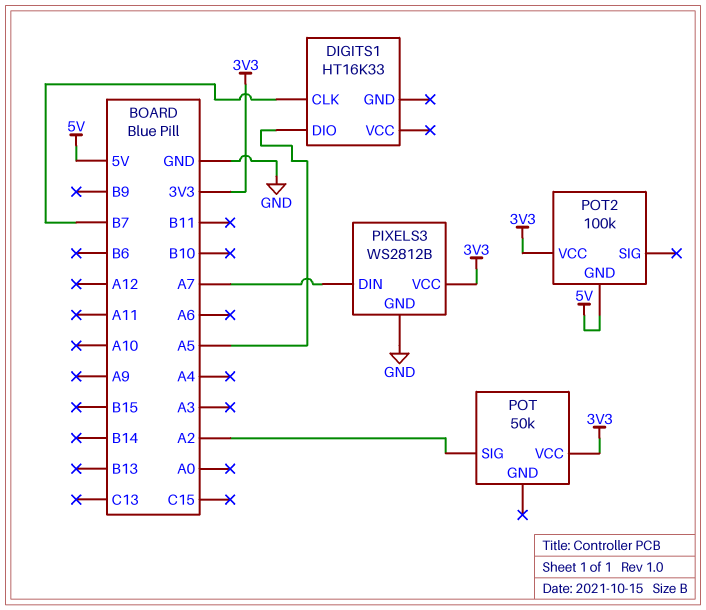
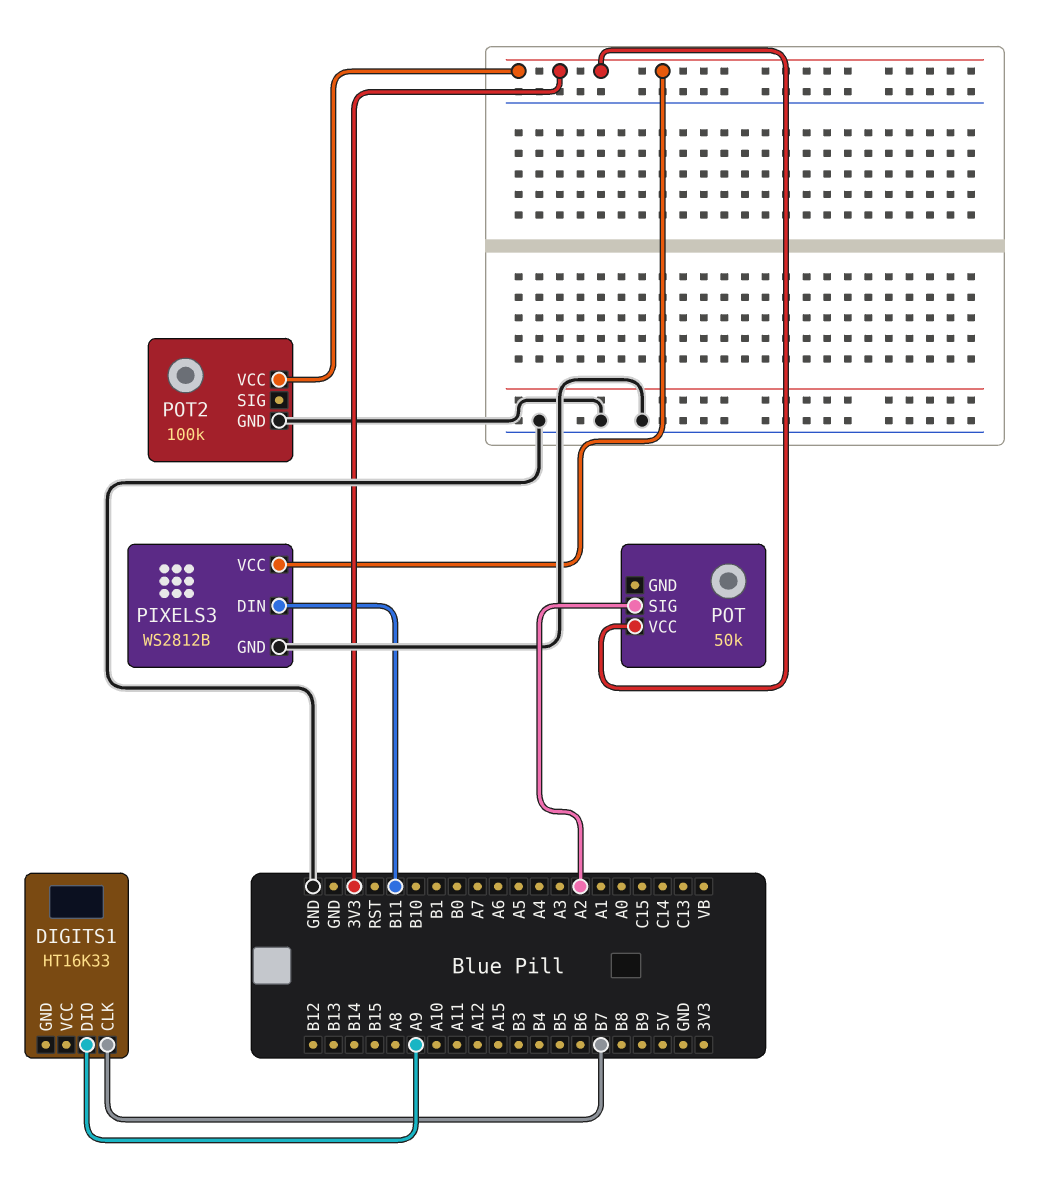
DIGITS1 pin DIO: A5 -> A9
PIXELS3 pin DIN: A7 -> B11
POT2 pin GND: 5V -> GND

